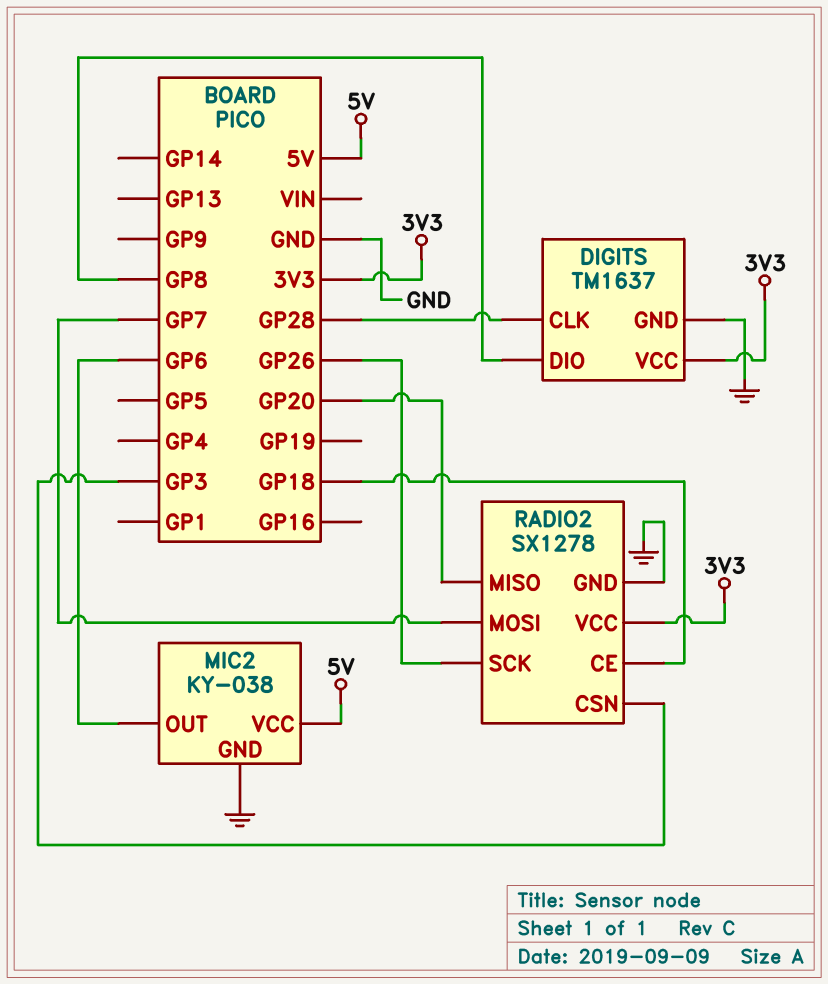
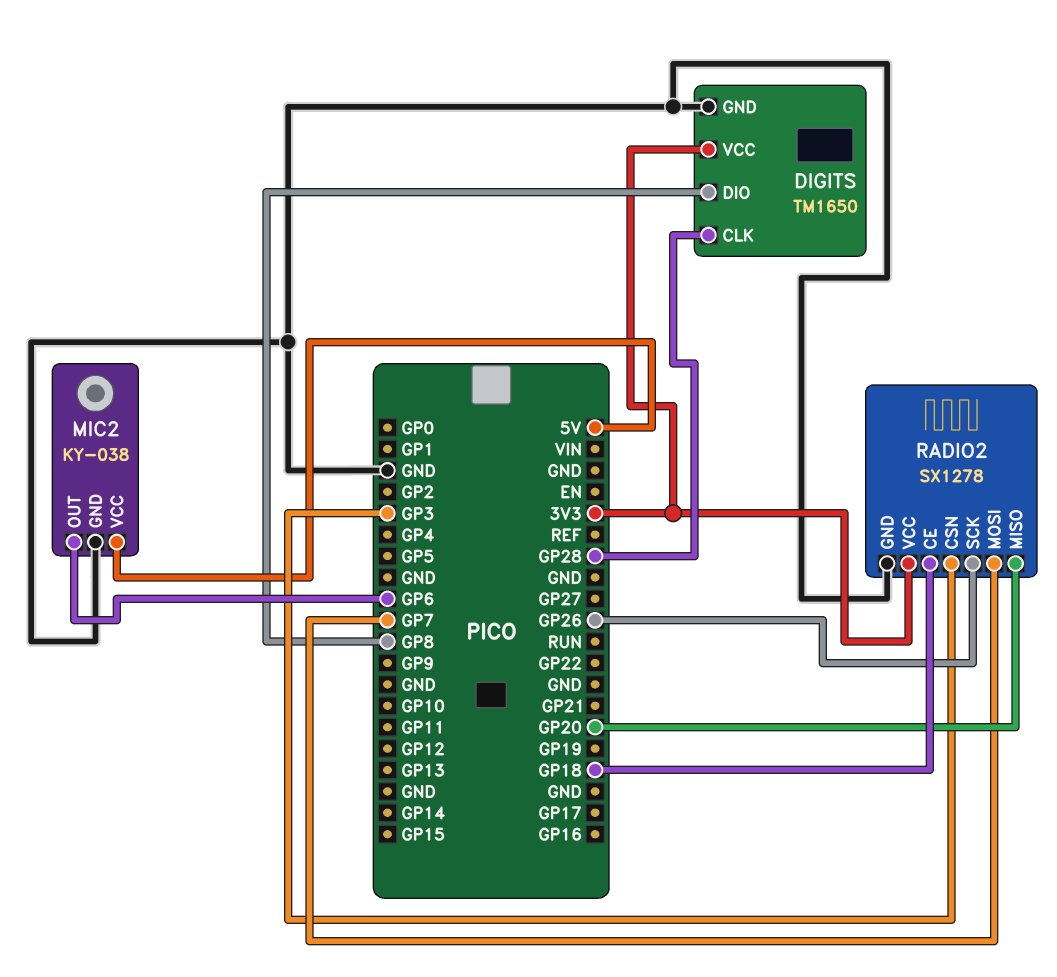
DIGITS: TM1637 -> TM1650

